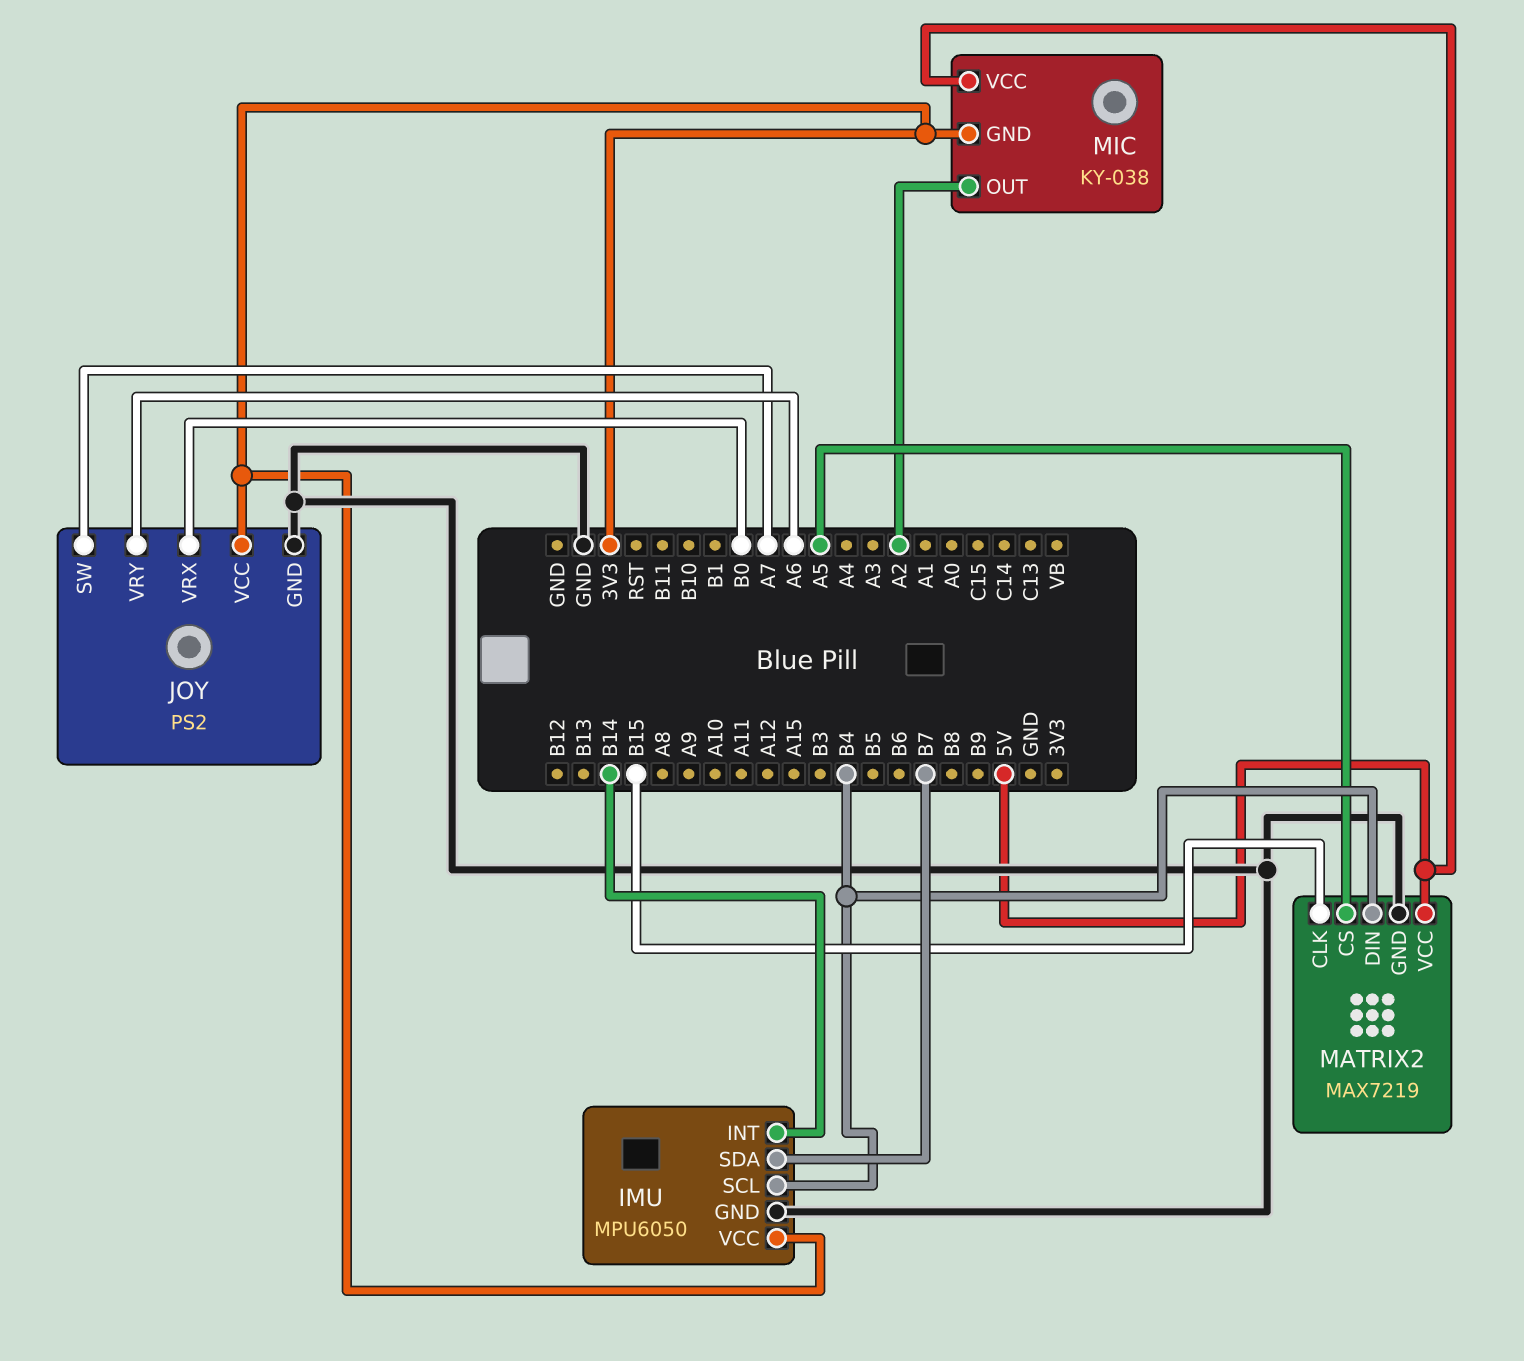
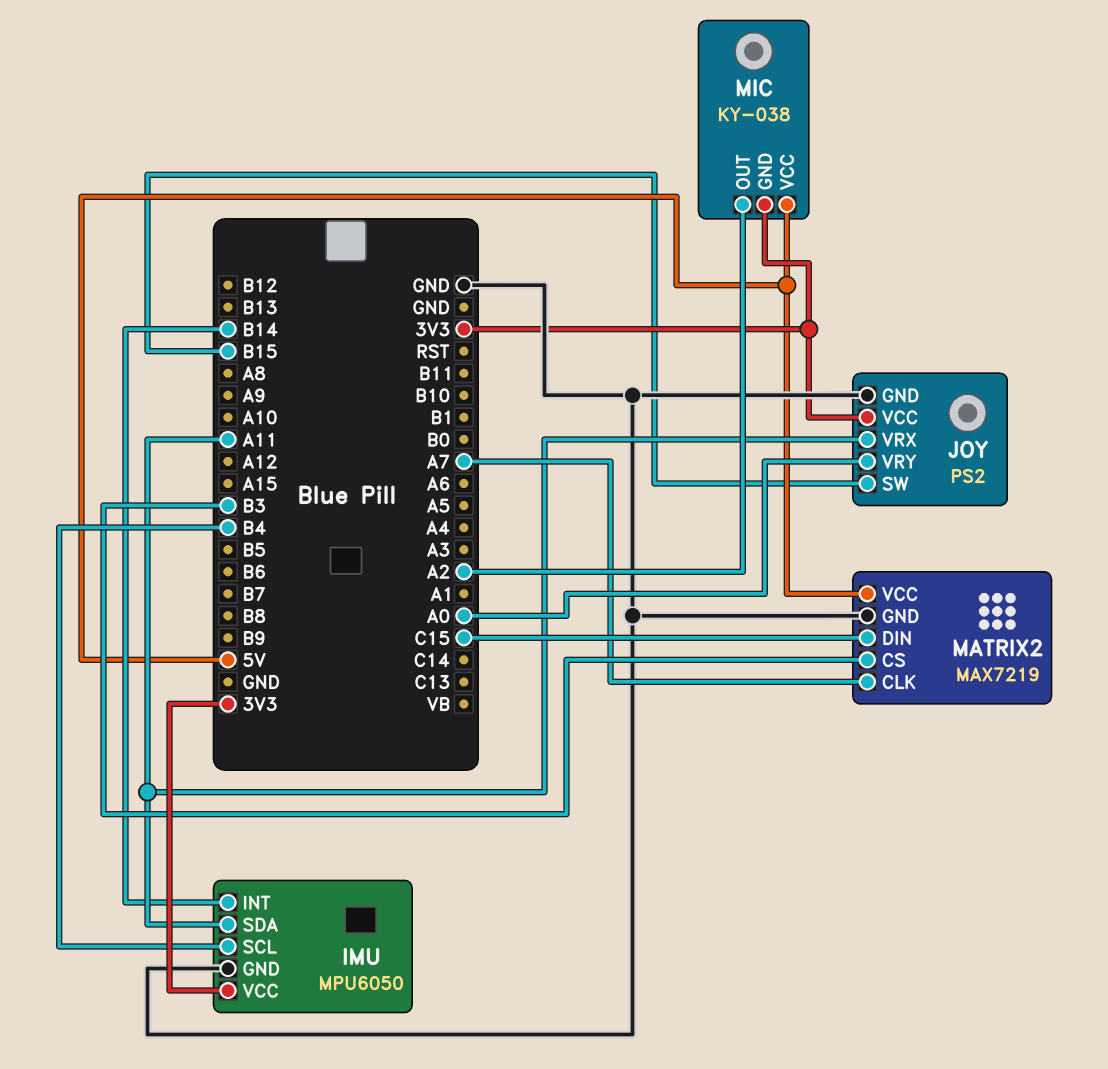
IMU pin SDA: B7 -> A11
JOY pin SW: A7 -> B15
JOY pin VRX: B0 -> A11
JOY pin VRY: A6 -> A0
MATRIX2 pin CLK: B15 -> A7
MATRIX2 pin CS: A5 -> B3
MATRIX2 pin DIN: B4 -> C15

